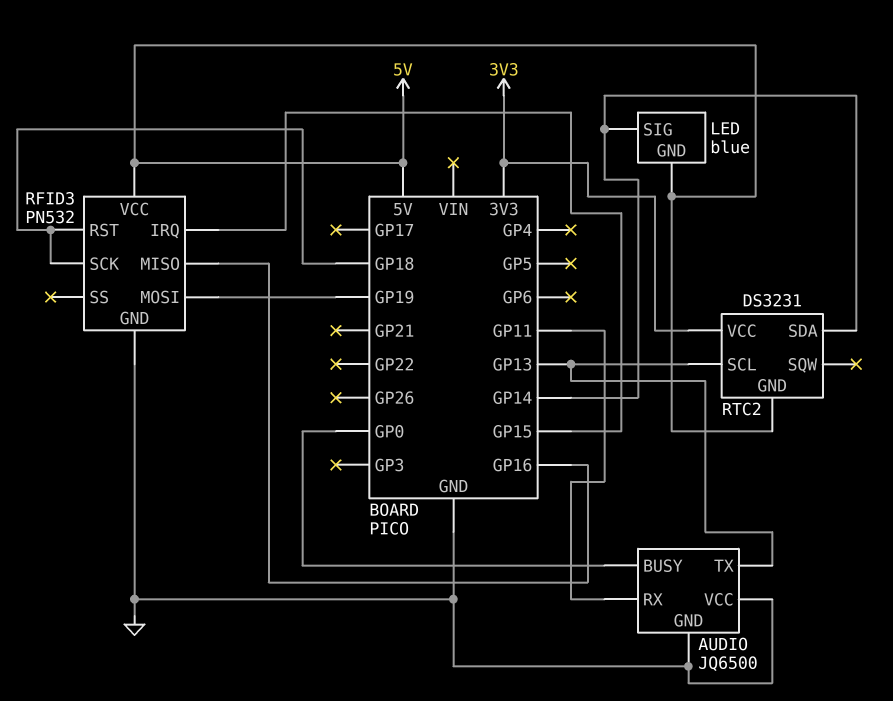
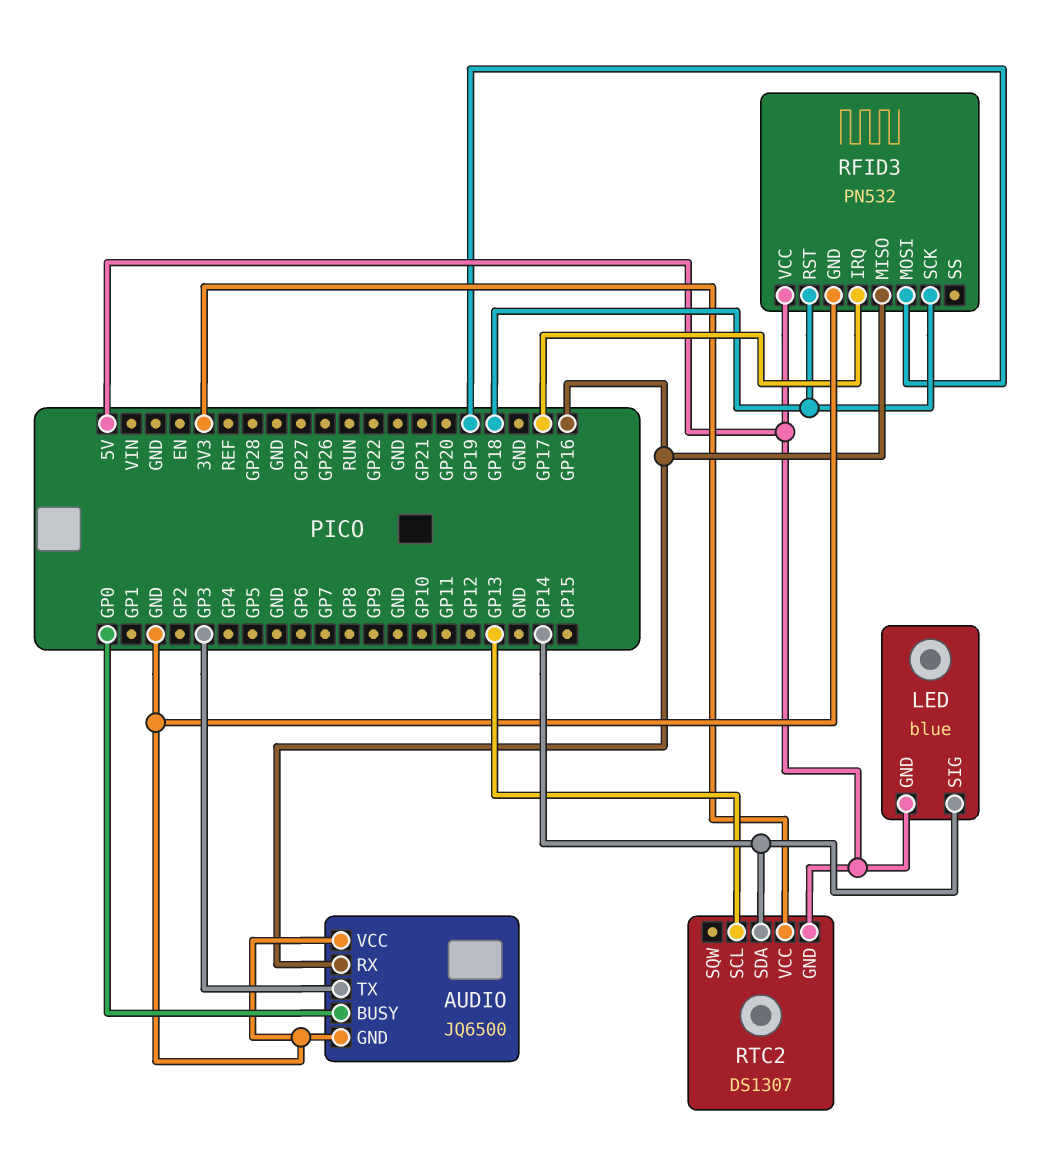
AUDIO pin RX: GP11 -> GP16
AUDIO pin TX: GP13 -> GP3
RFID3 pin IRQ: GP15 -> GP17
RTC2: DS3231 -> DS1307

